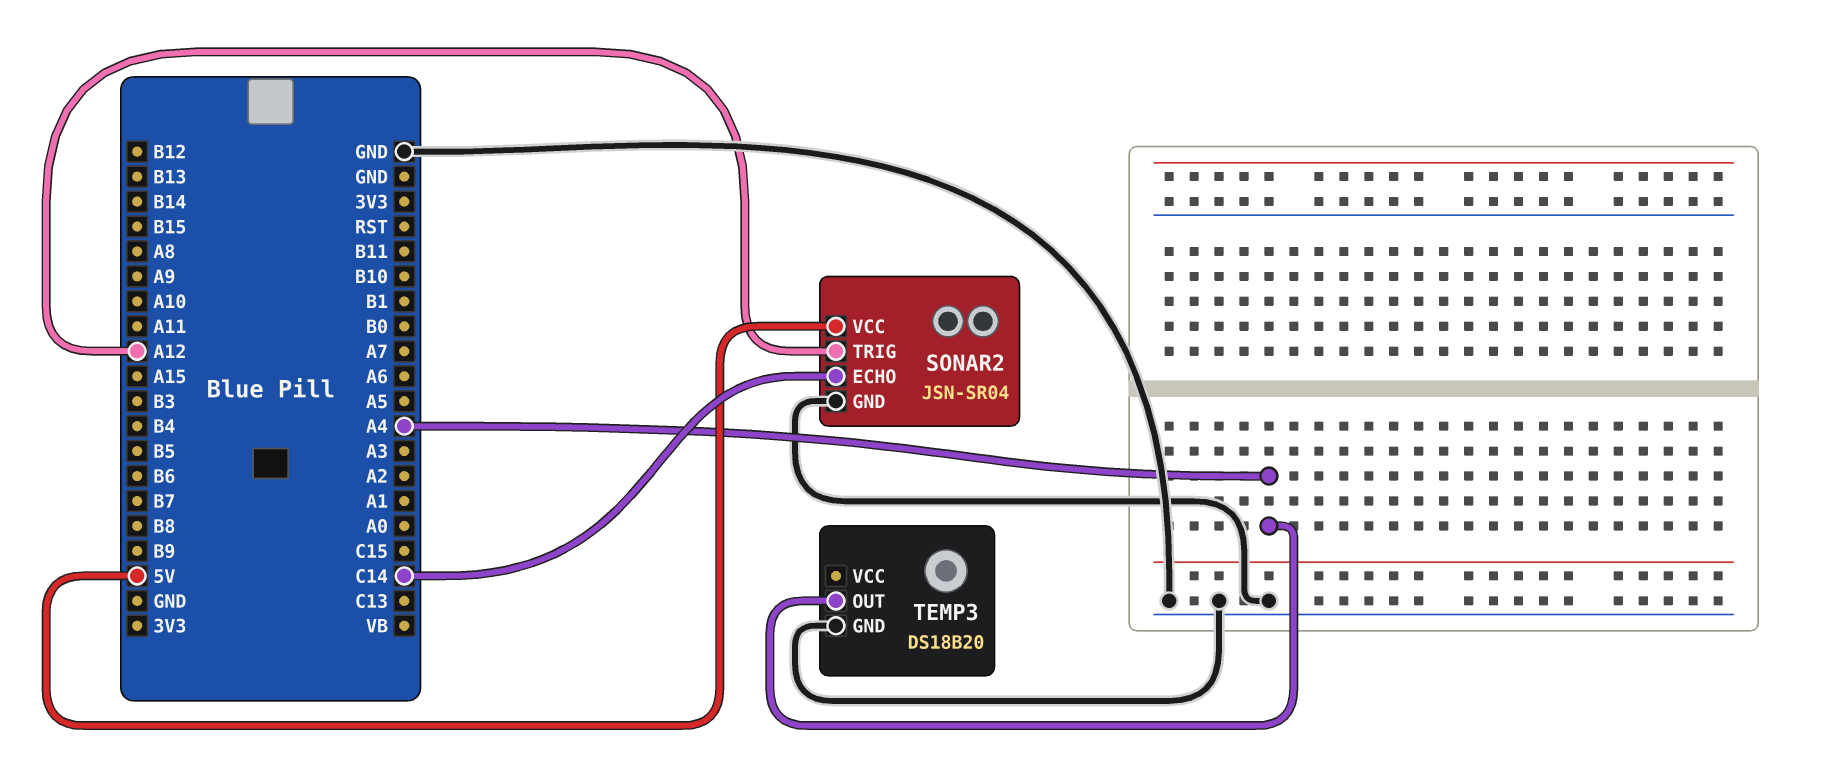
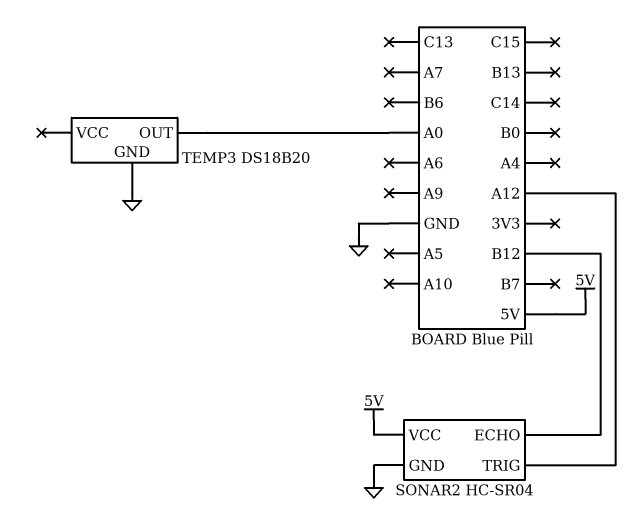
SONAR2: JSN-SR04 -> HC-SR04
SONAR2 pin ECHO: C14 -> B12
TEMP3 pin OUT: A4 -> A0

